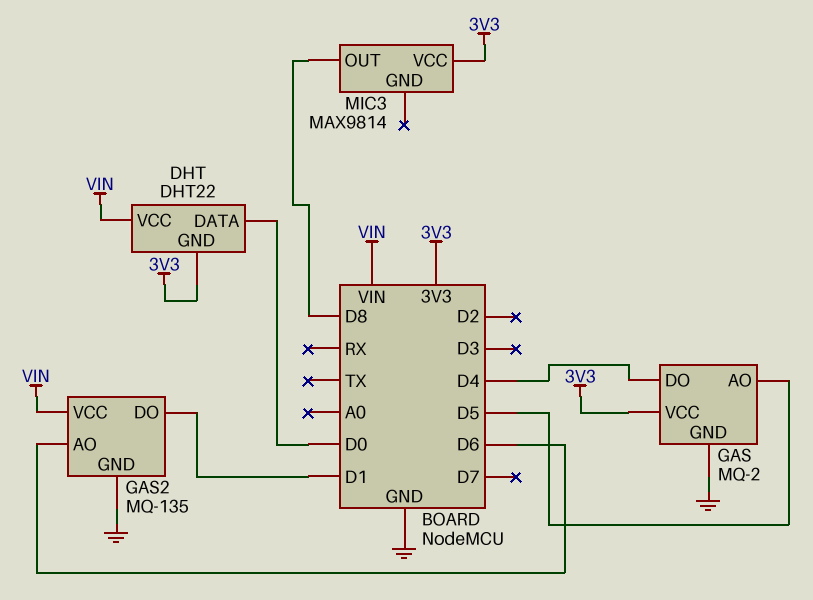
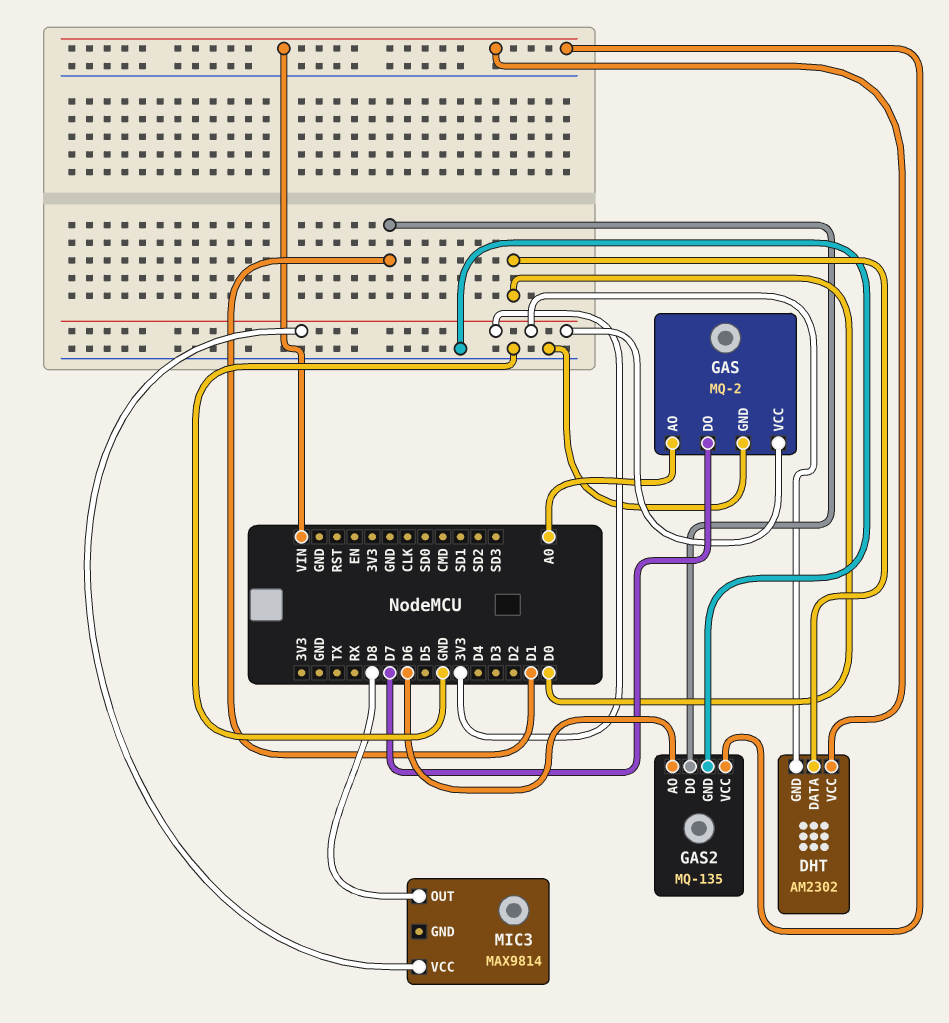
DHT: DHT22 -> AM2302
GAS pin AO: D5 -> A0
GAS pin DO: D4 -> D7

